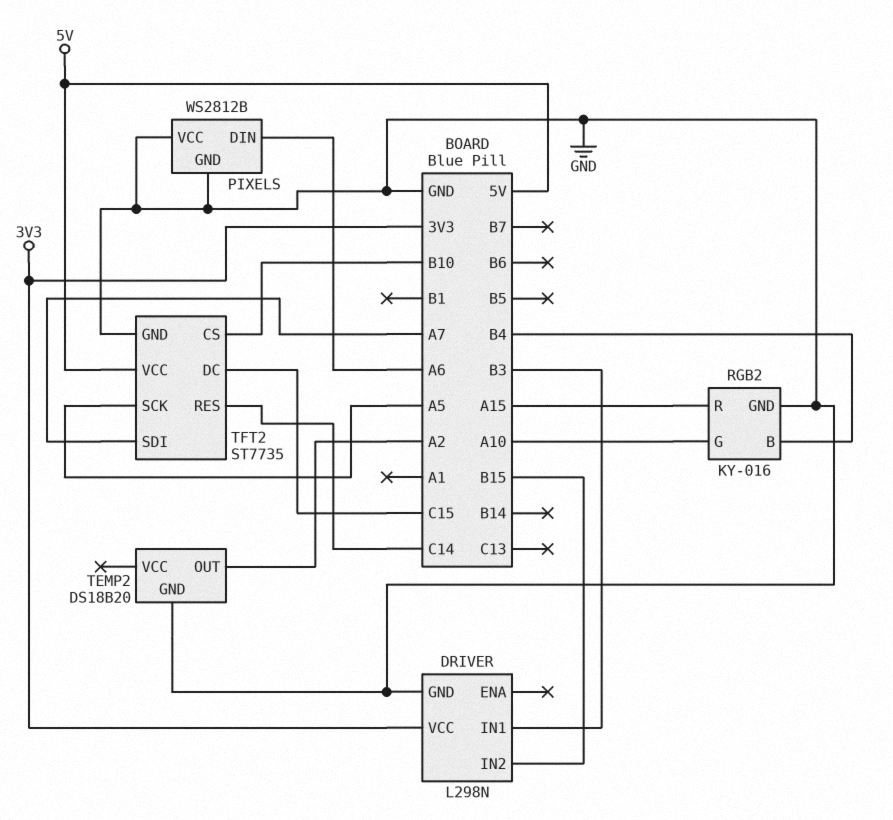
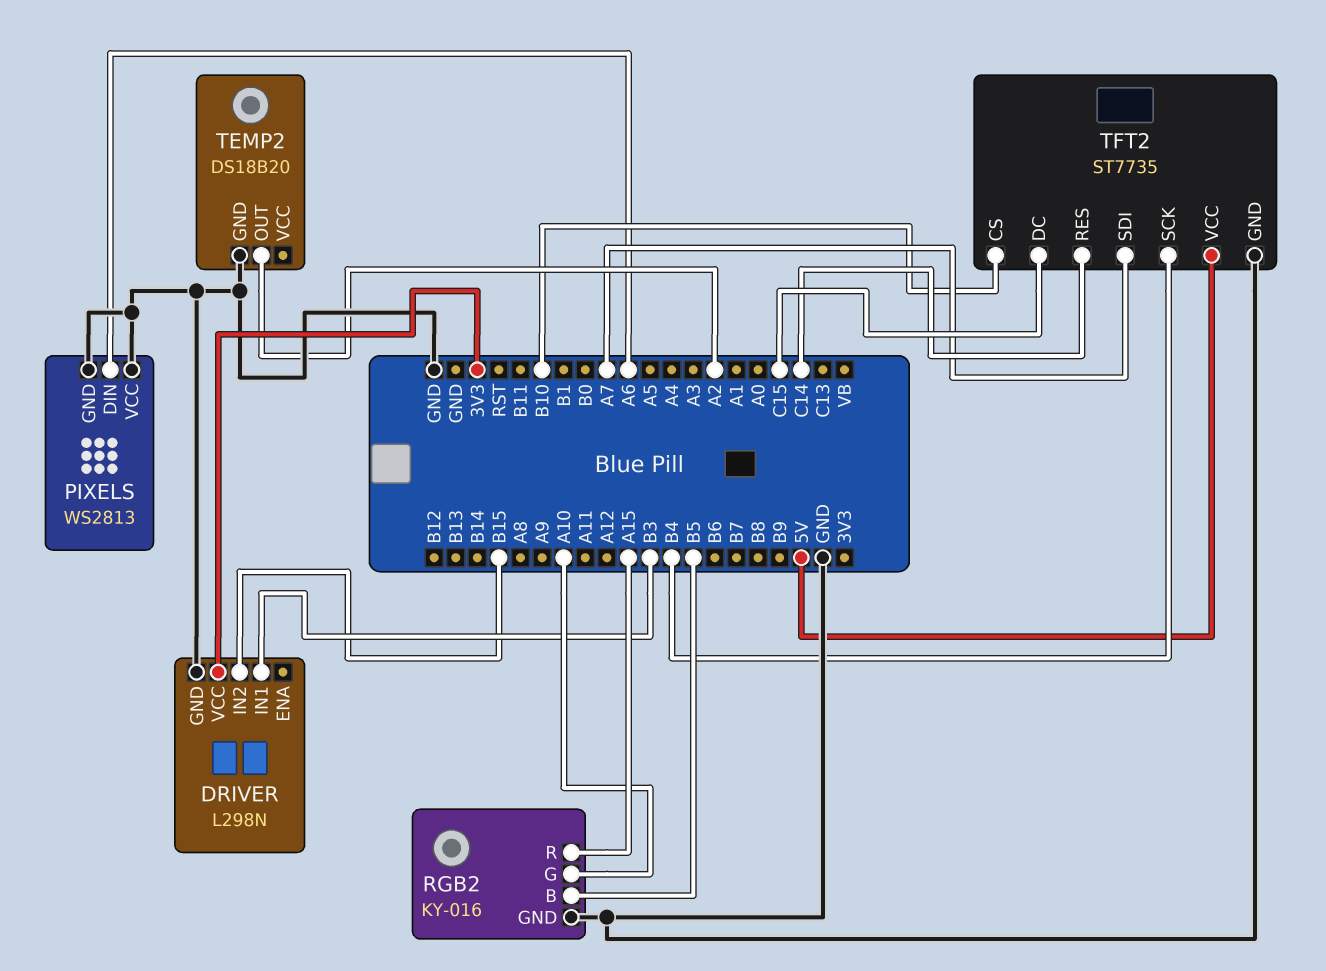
PIXELS: WS2812B -> WS2813
RGB2 pin B: B4 -> B5
TFT2 pin SCK: A5 -> B4

